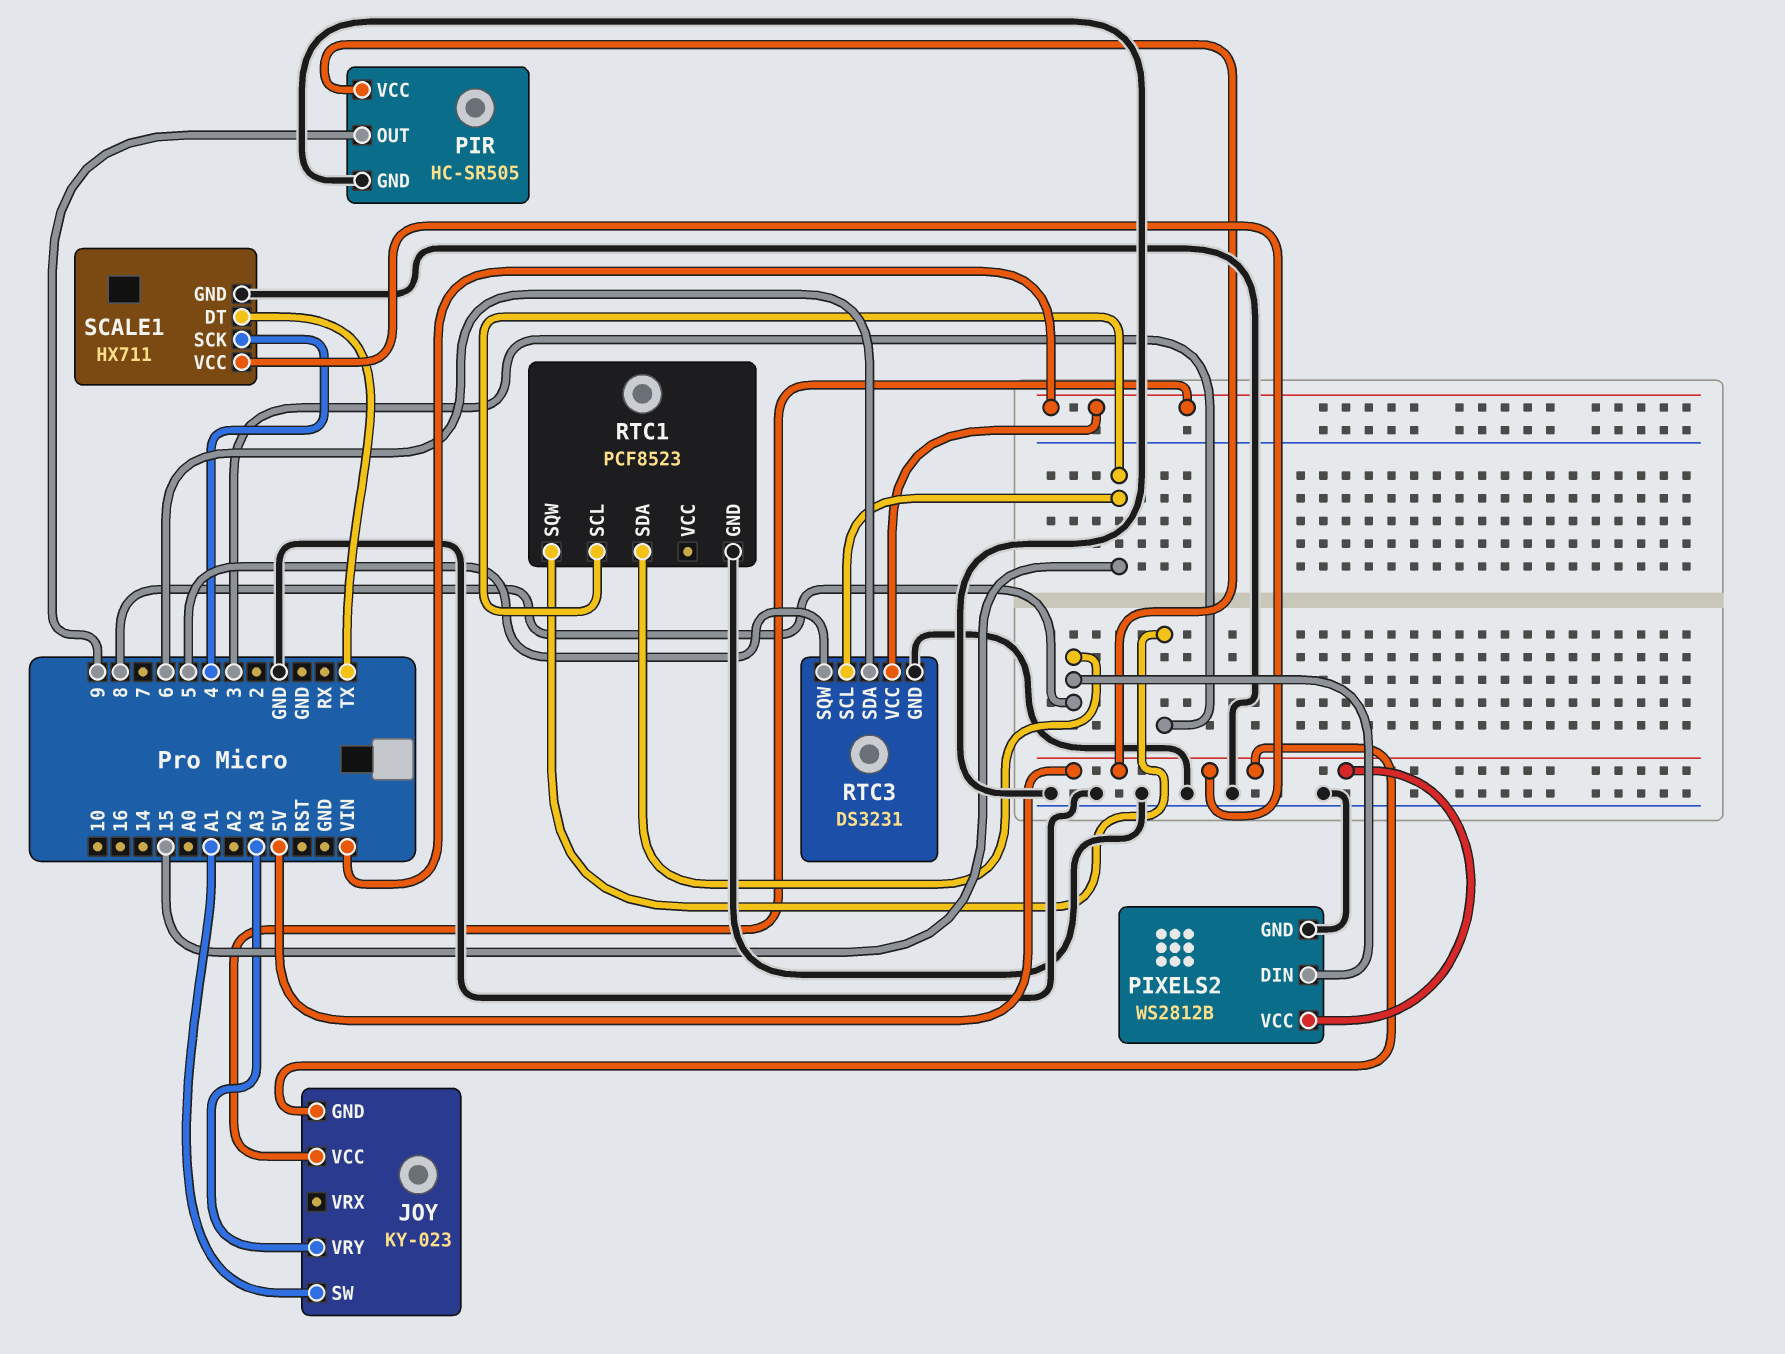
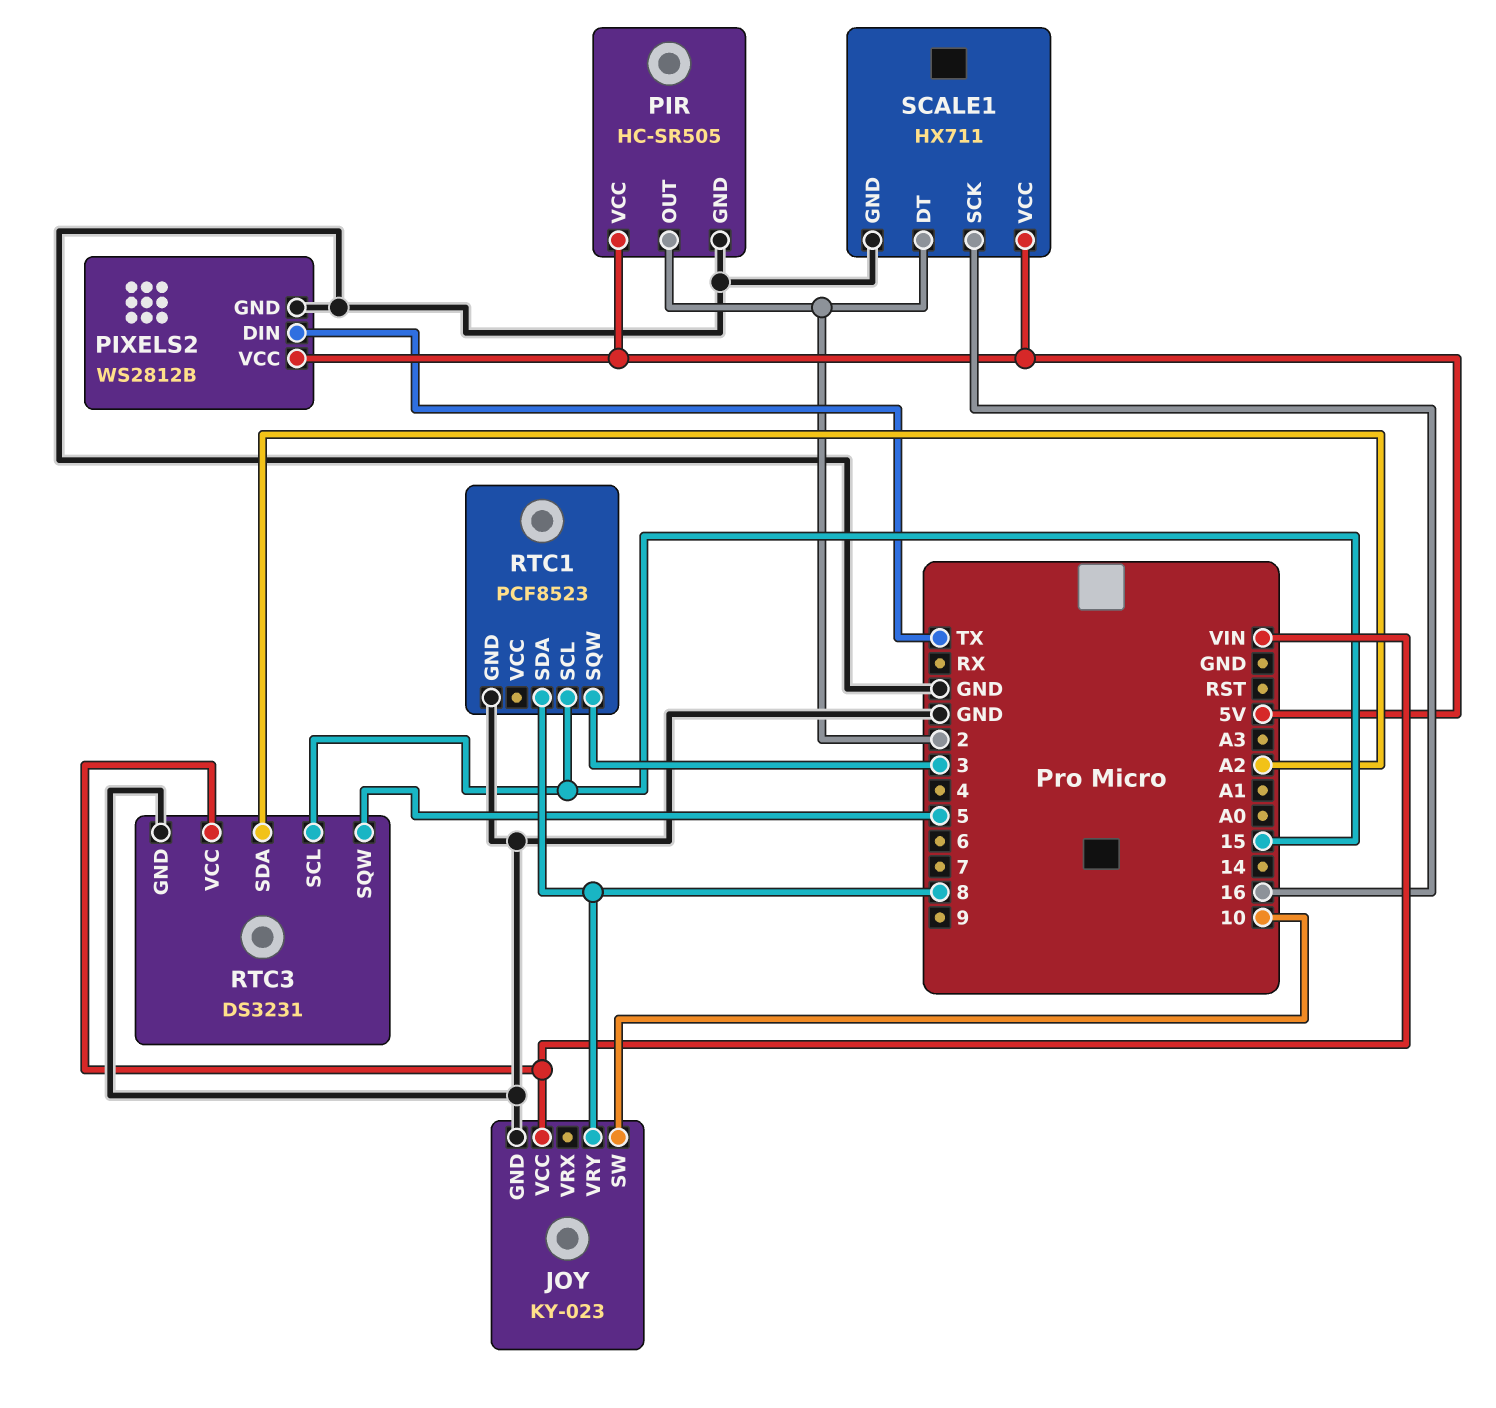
JOY pin GND: 5V -> GND
JOY pin SW: A1 -> 10
JOY pin VRY: A3 -> 8
PIR pin OUT: 9 -> 2
PIXELS2 pin DIN: 8 -> TX
RTC3 pin SDA: 6 -> A2
SCALE1 pin DT: TX -> 2
SCALE1 pin SCK: 4 -> 16

